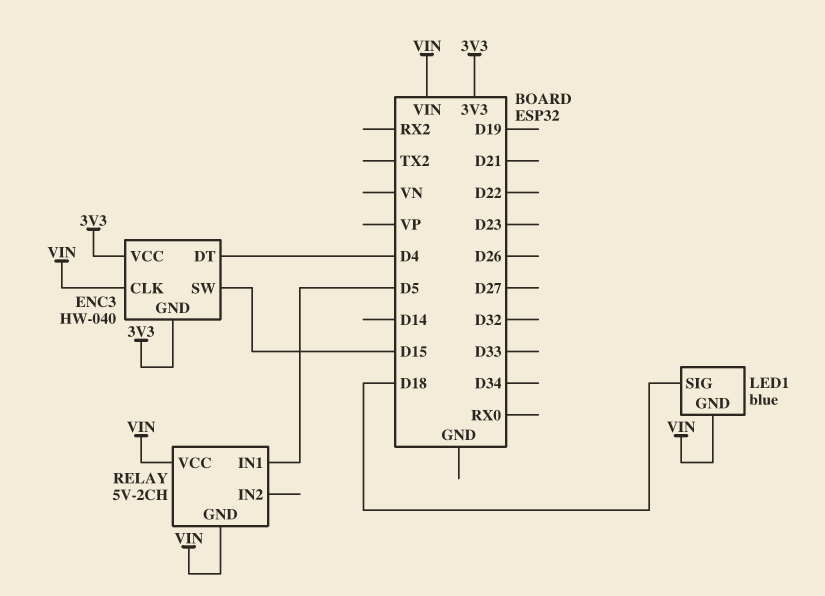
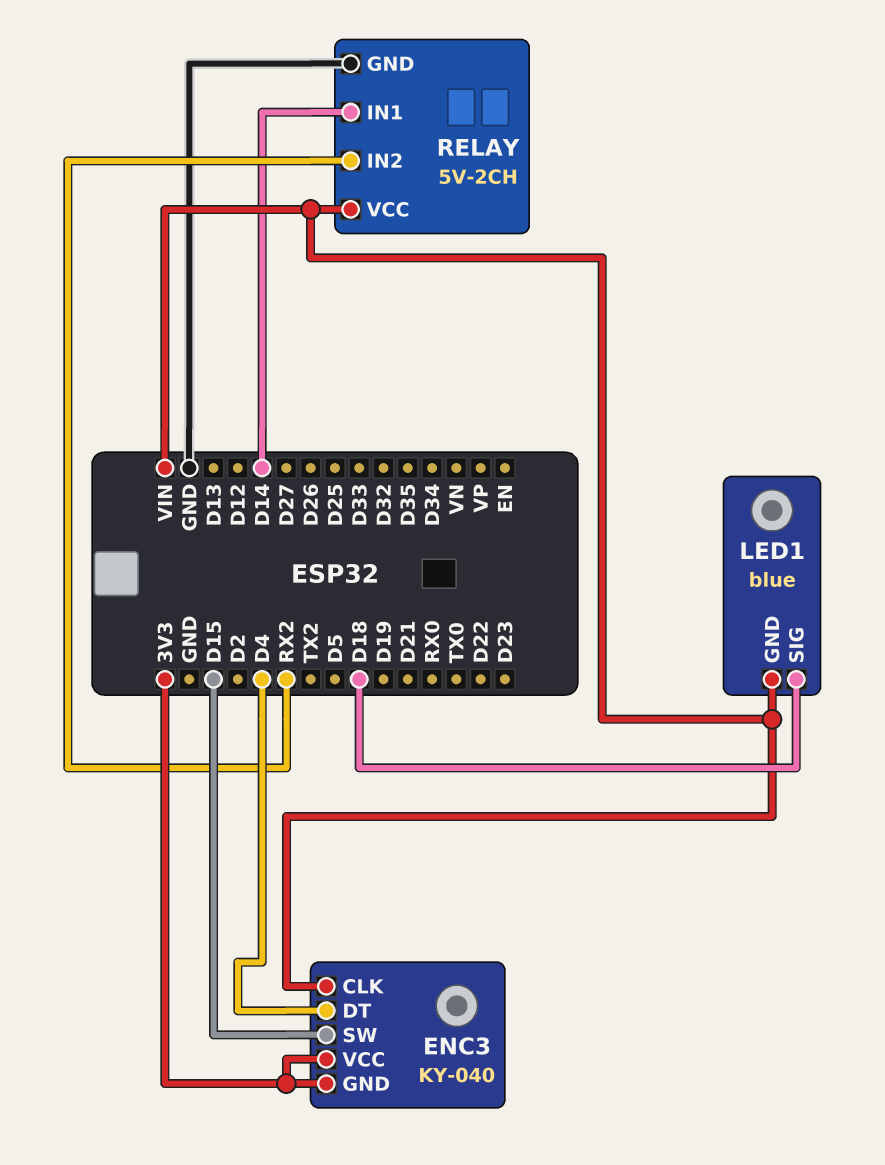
ENC3: HW-040 -> KY-040
RELAY pin GND: VIN -> GND
RELAY pin IN1: D5 -> D14
RELAY pin IN2: none -> RX2

